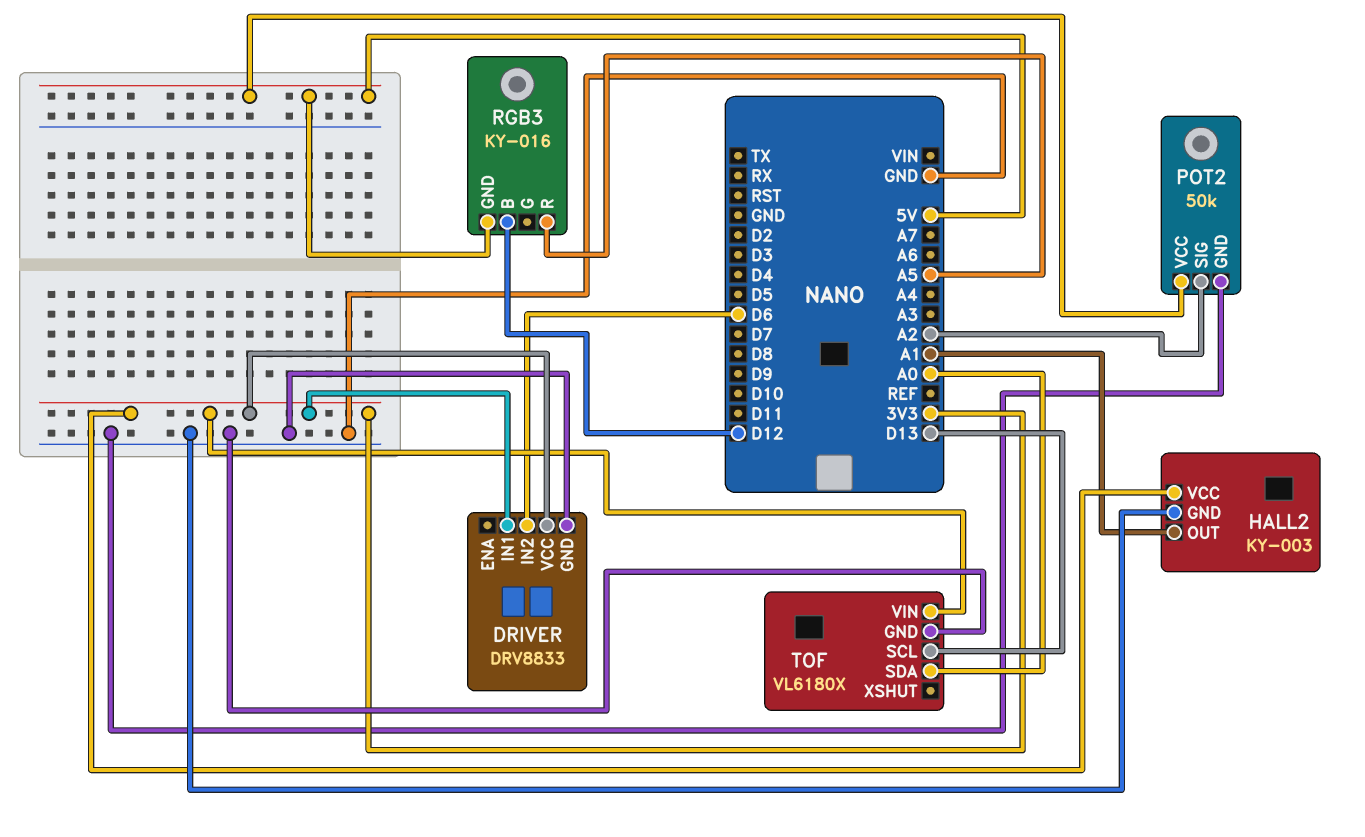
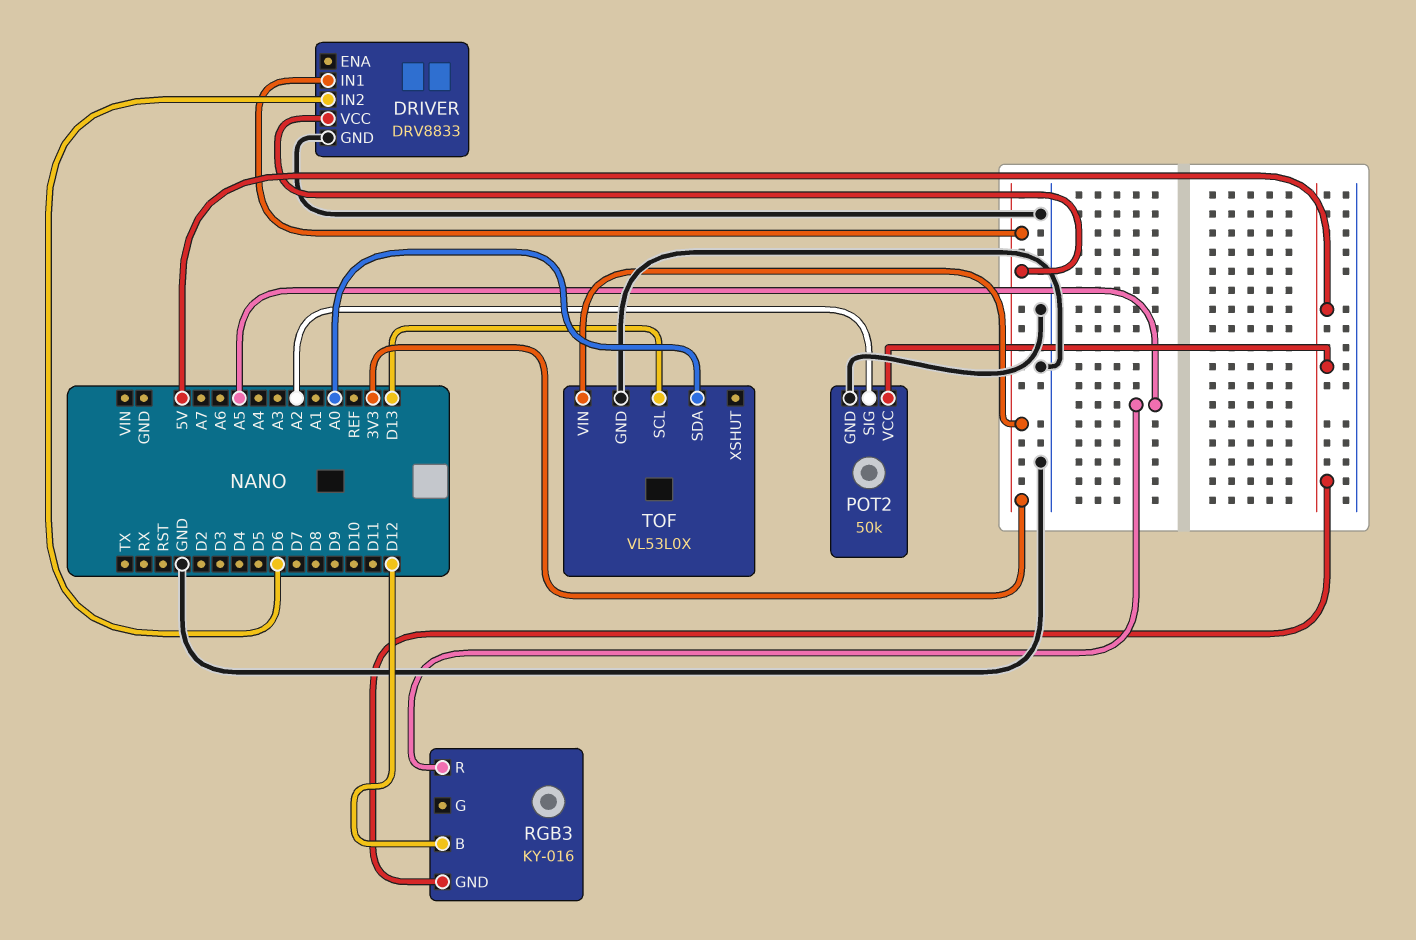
HALL2: KY-003 -> none
HALL2 pin GND: GND -> none
HALL2 pin OUT: A1 -> none
HALL2 pin VCC: 3V3 -> none
TOF: VL6180X -> VL53L0X

